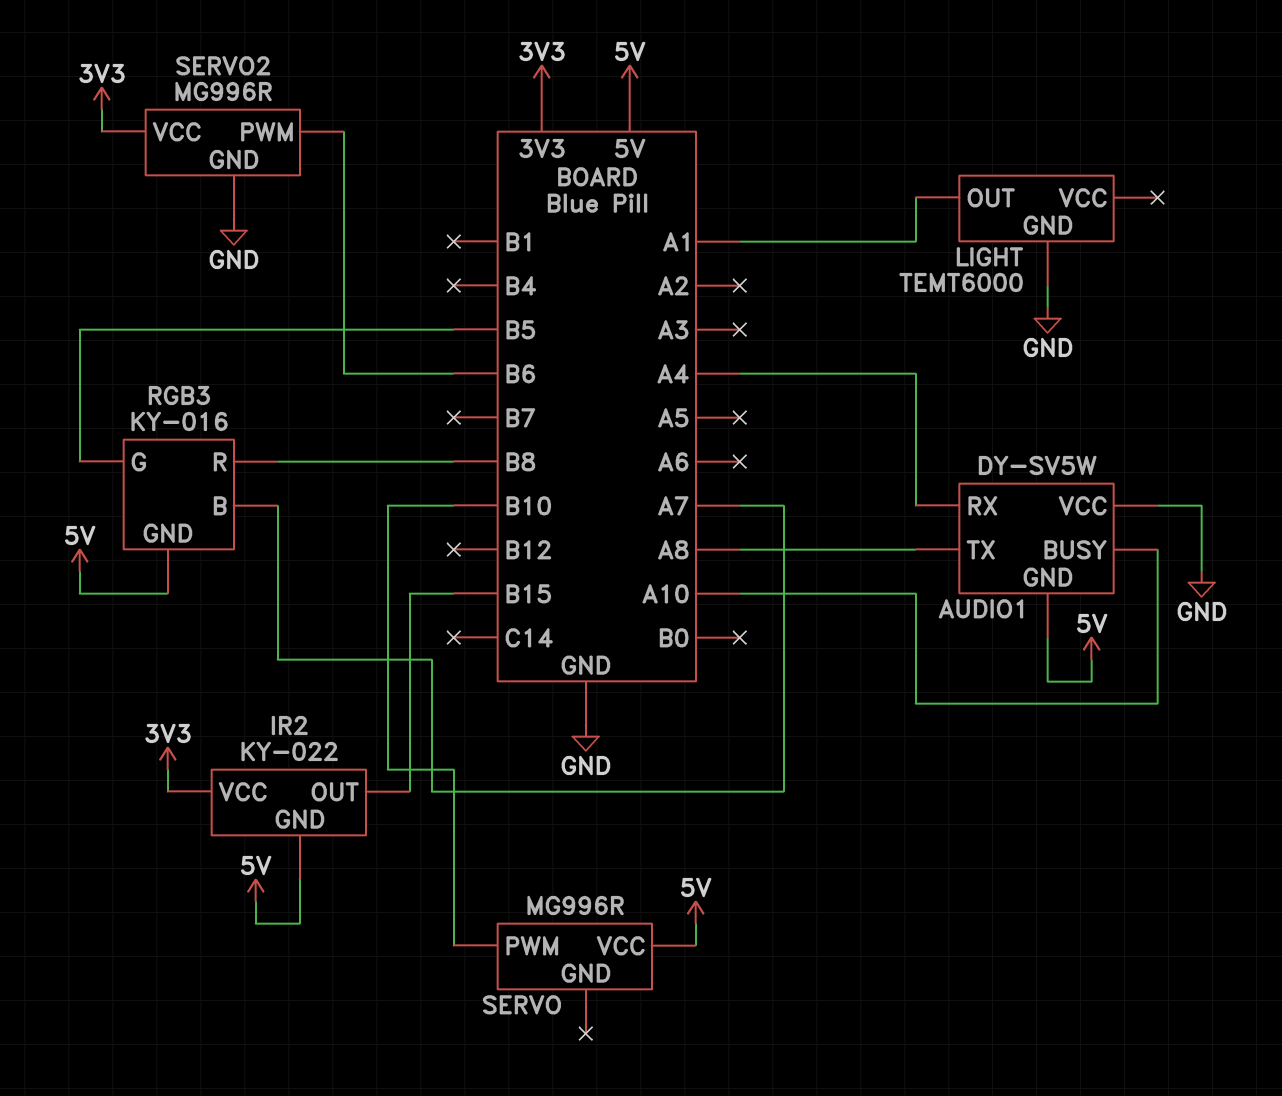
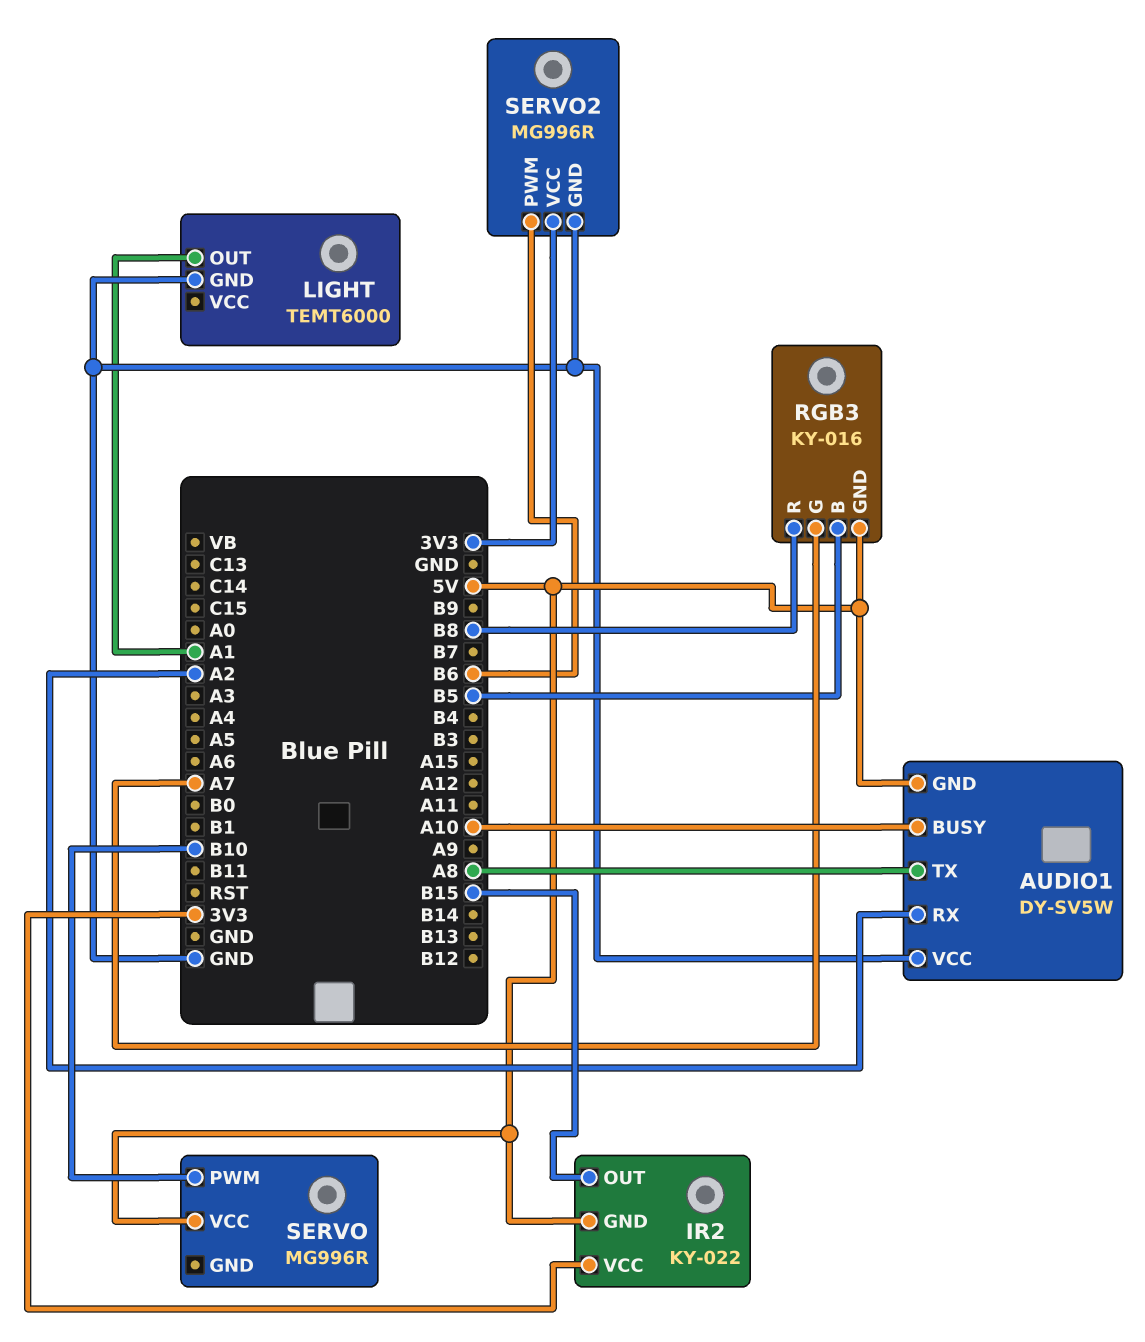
AUDIO1 pin RX: A4 -> A2
RGB3 pin B: A7 -> B5
RGB3 pin G: B5 -> A7

